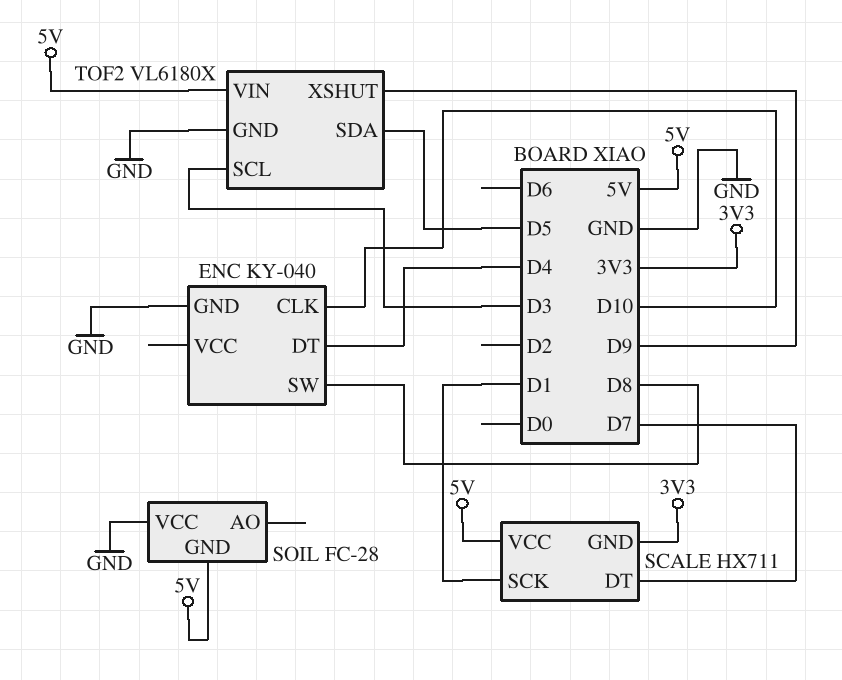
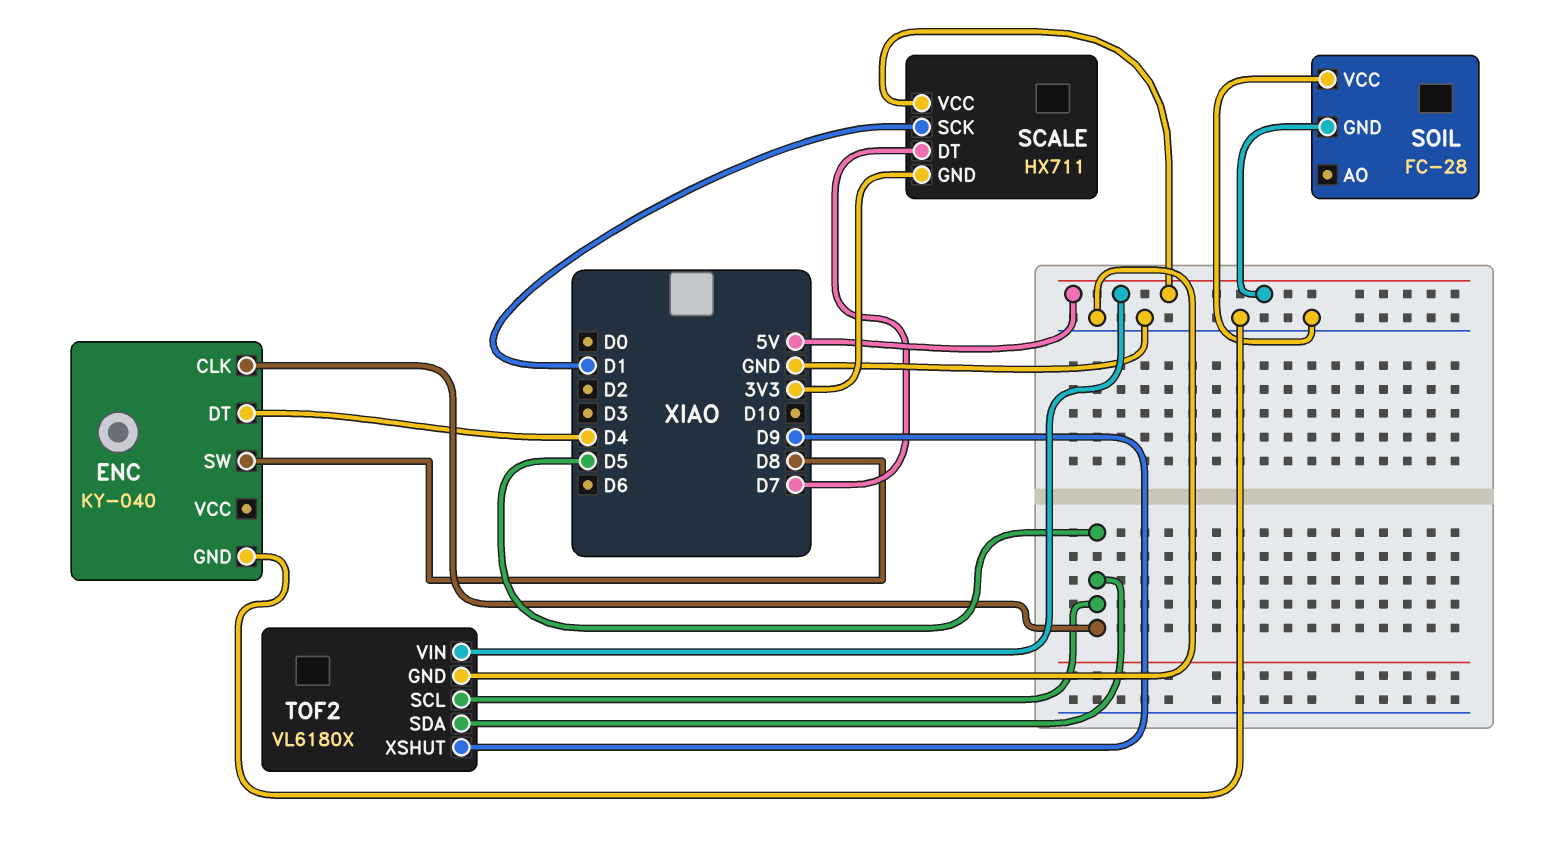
ENC pin CLK: D10 -> D5
TOF2 pin SCL: D3 -> D5

